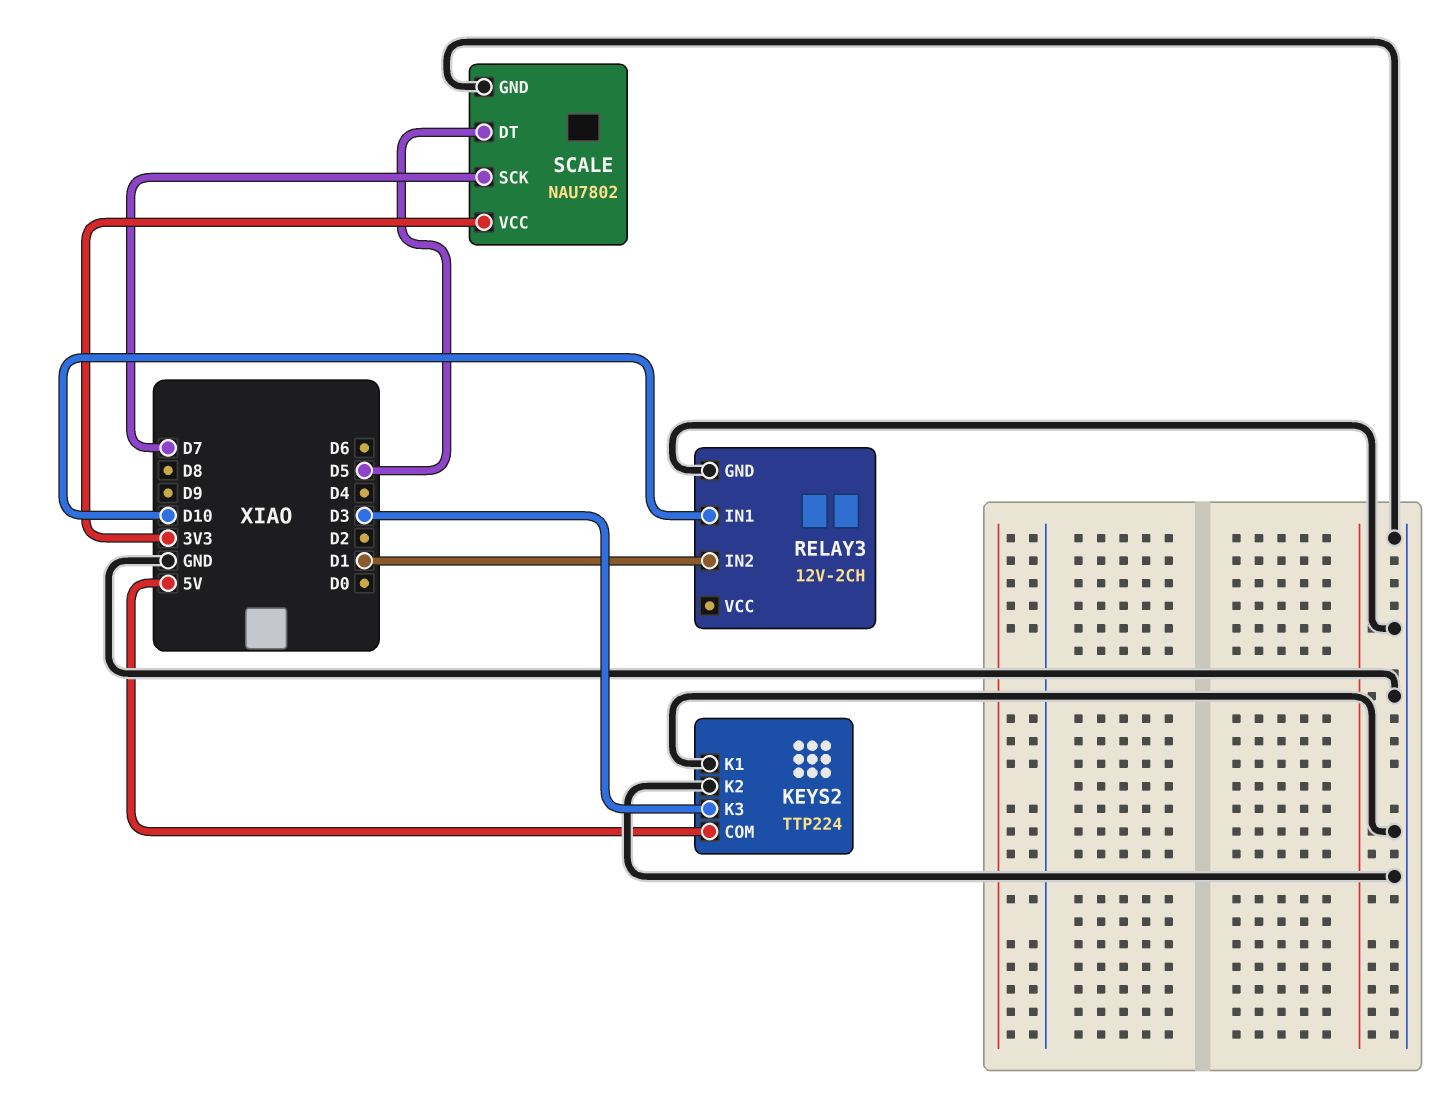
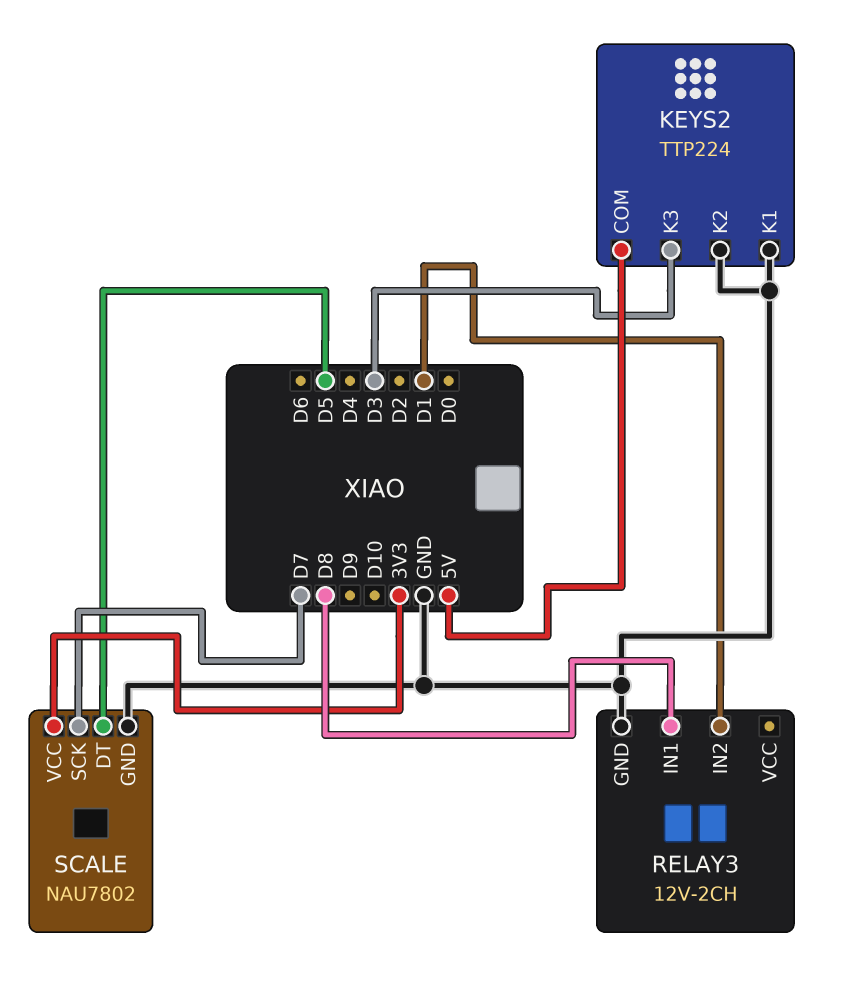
RELAY3 pin IN1: D10 -> D8

